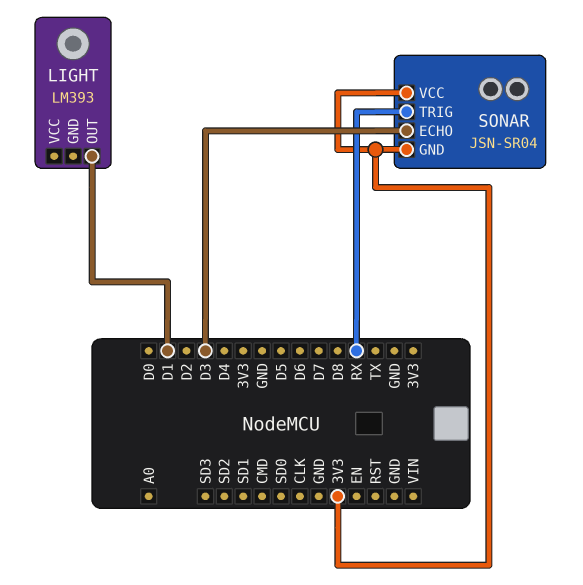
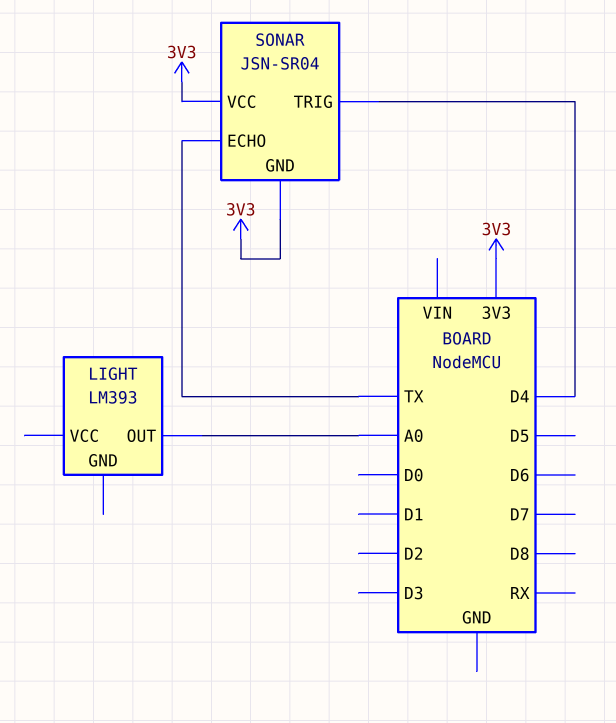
LIGHT pin OUT: D1 -> A0
SONAR pin ECHO: D3 -> TX
SONAR pin TRIG: RX -> D4

